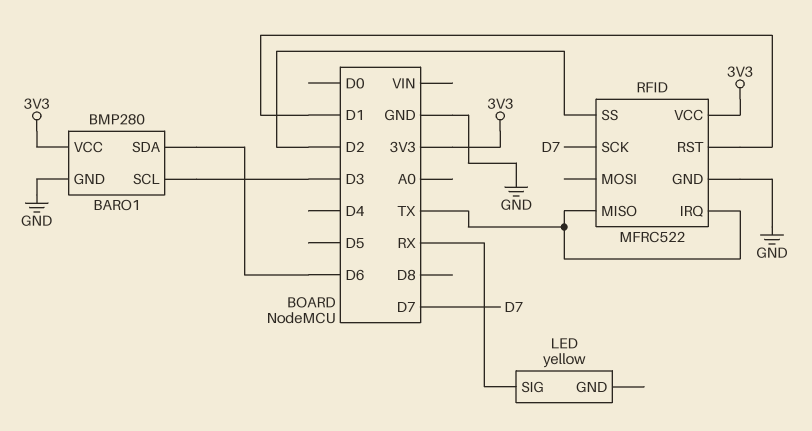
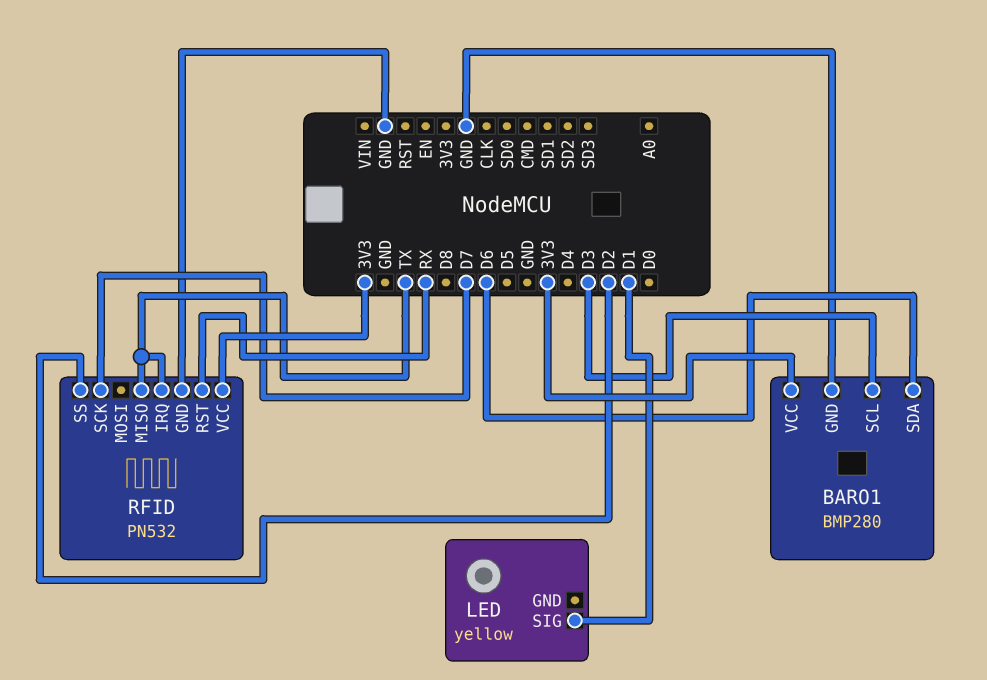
LED pin SIG: RX -> D1
RFID: MFRC522 -> PN532
RFID pin RST: D1 -> RX

